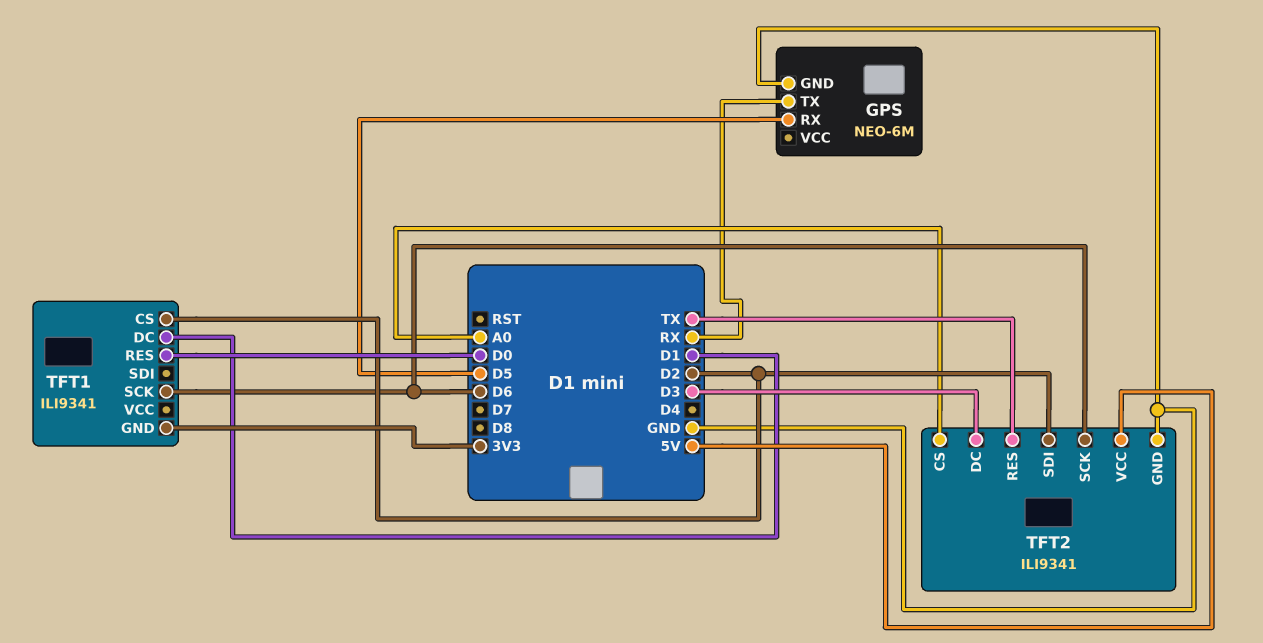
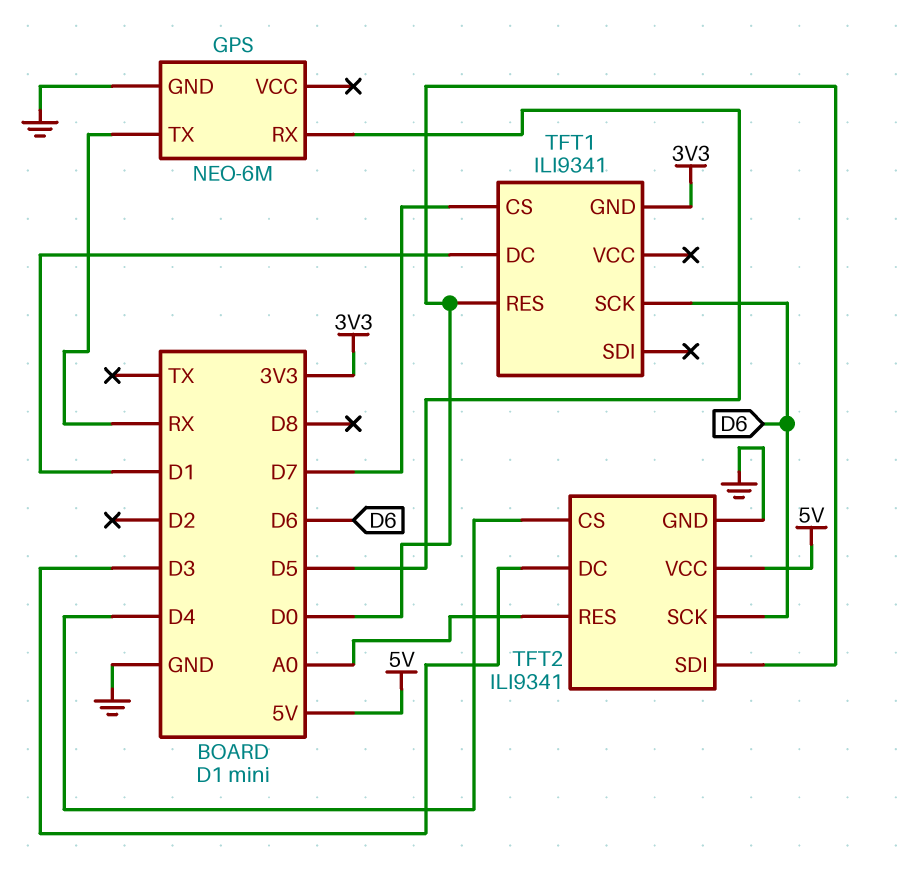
TFT1 pin CS: D2 -> D7
TFT2 pin CS: A0 -> D4
TFT2 pin RES: TX -> A0
TFT2 pin SDI: D2 -> D0

